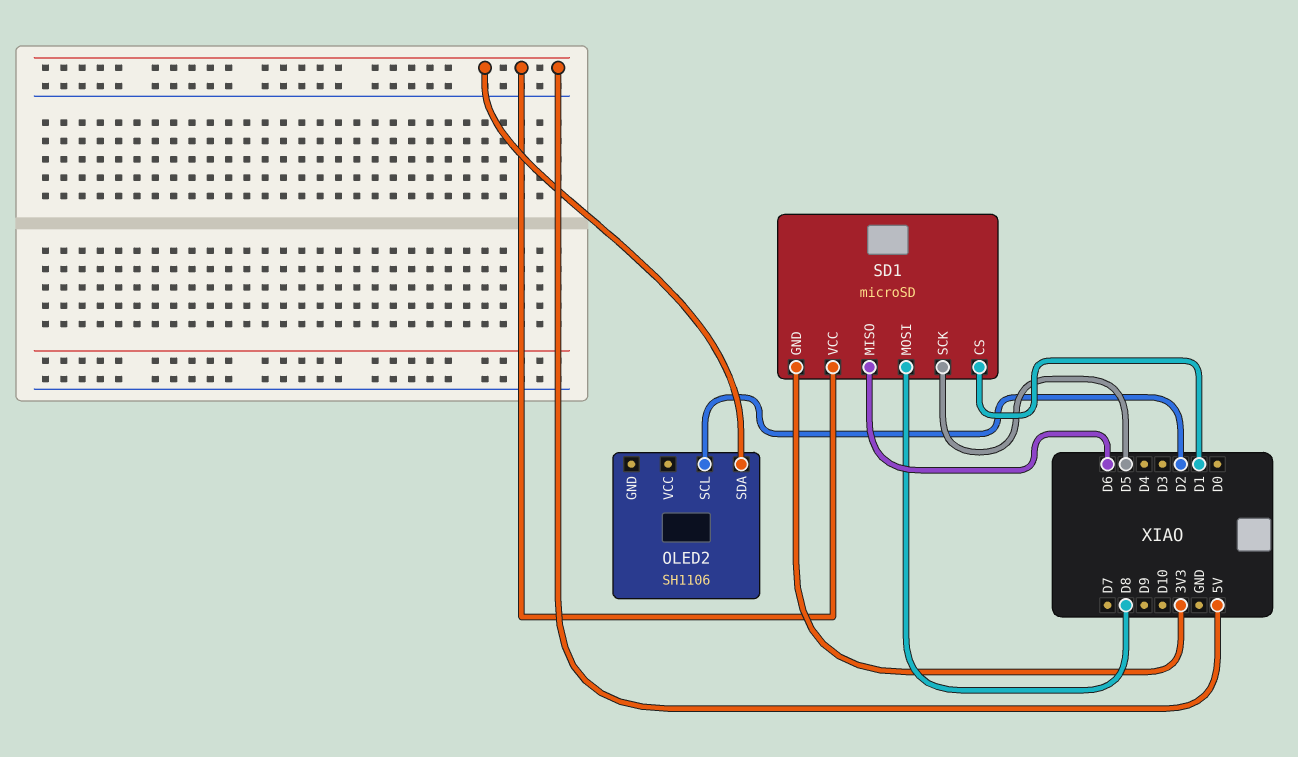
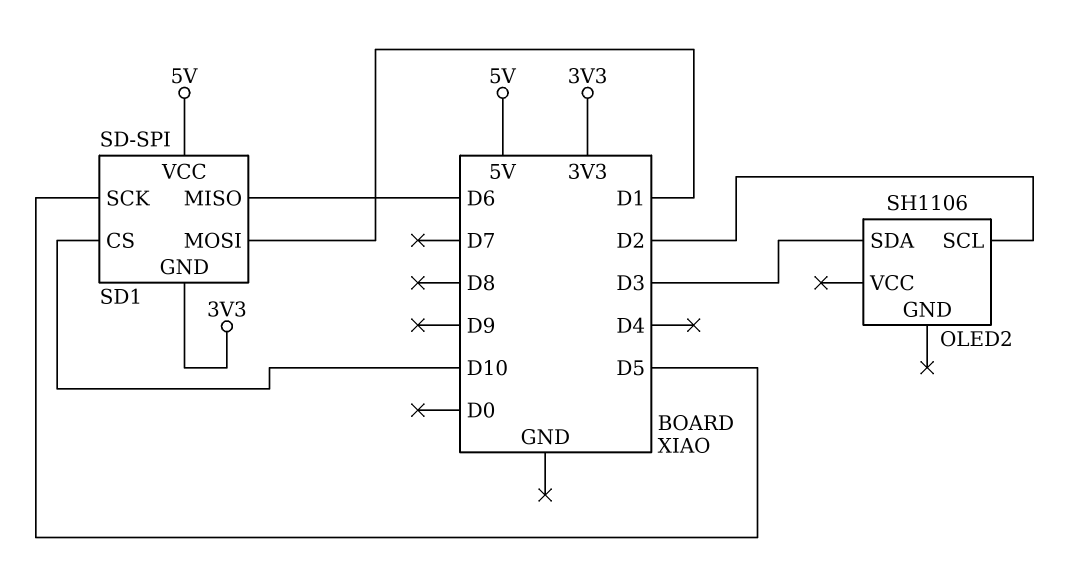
OLED2 pin SDA: 5V -> D3
SD1: microSD -> SD-SPI
SD1 pin CS: D1 -> D10
SD1 pin MOSI: D8 -> D1

